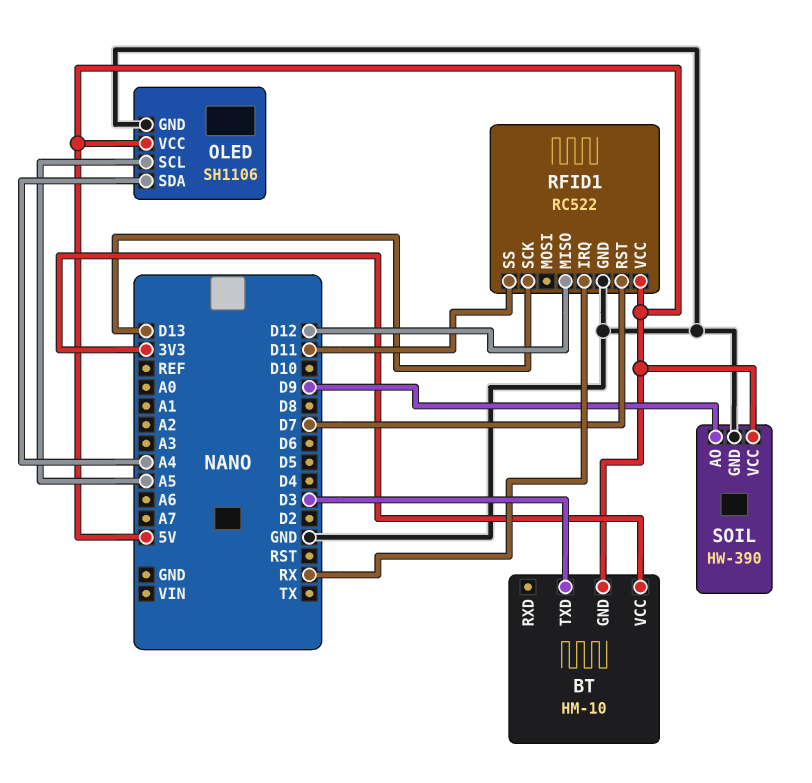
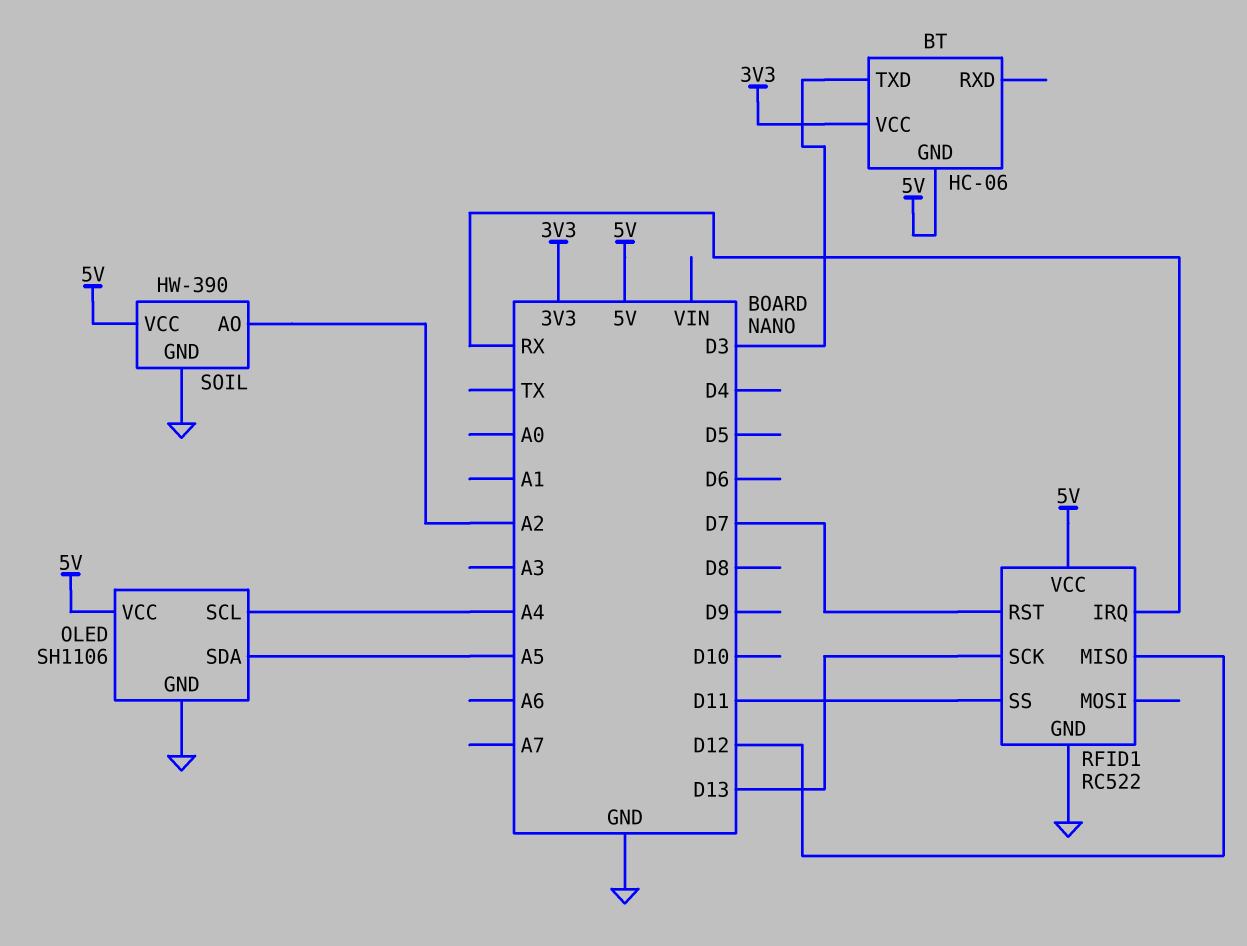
BT: HM-10 -> HC-06
OLED pin SCL: A5 -> A4
OLED pin SDA: A4 -> A5
SOIL pin AO: D9 -> A2

